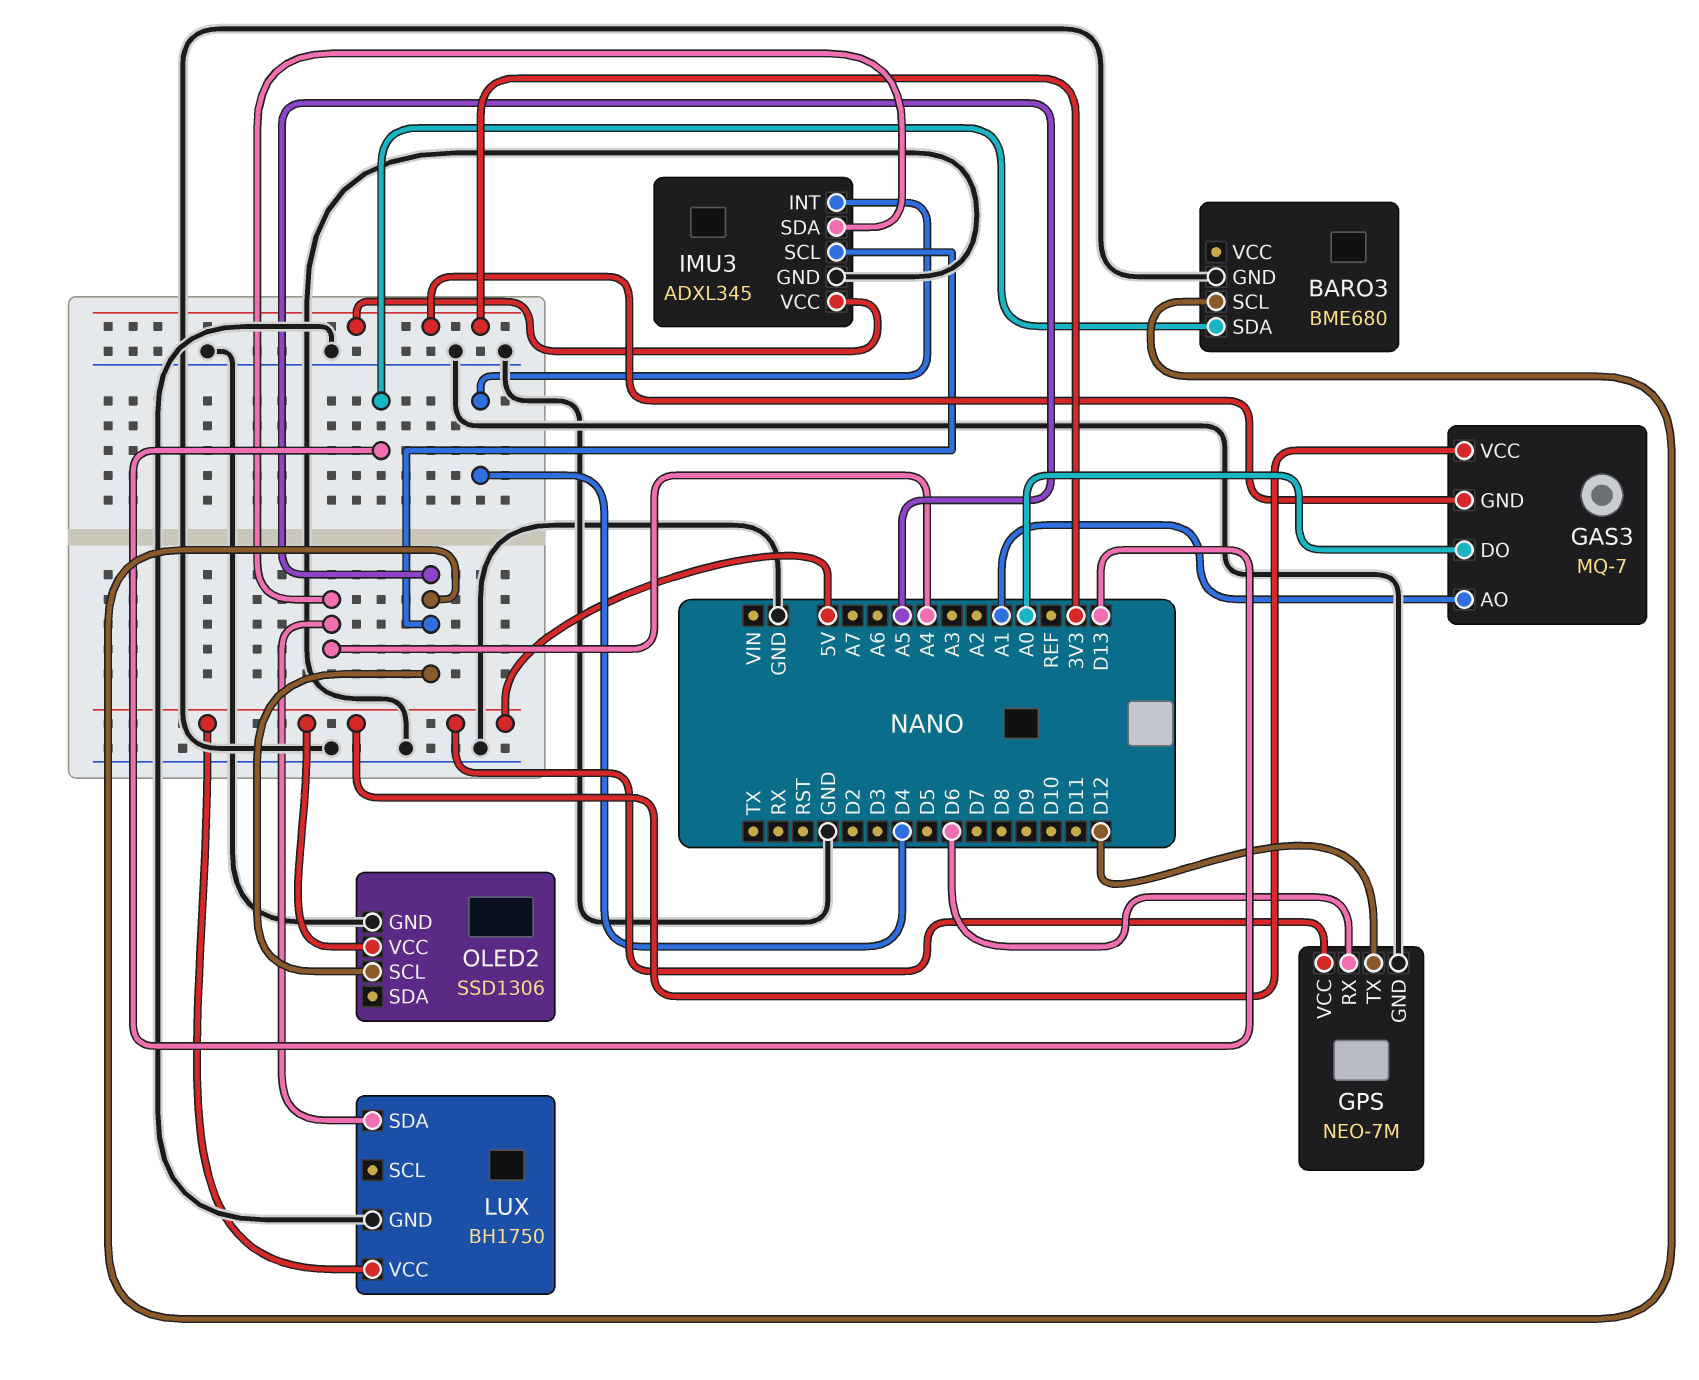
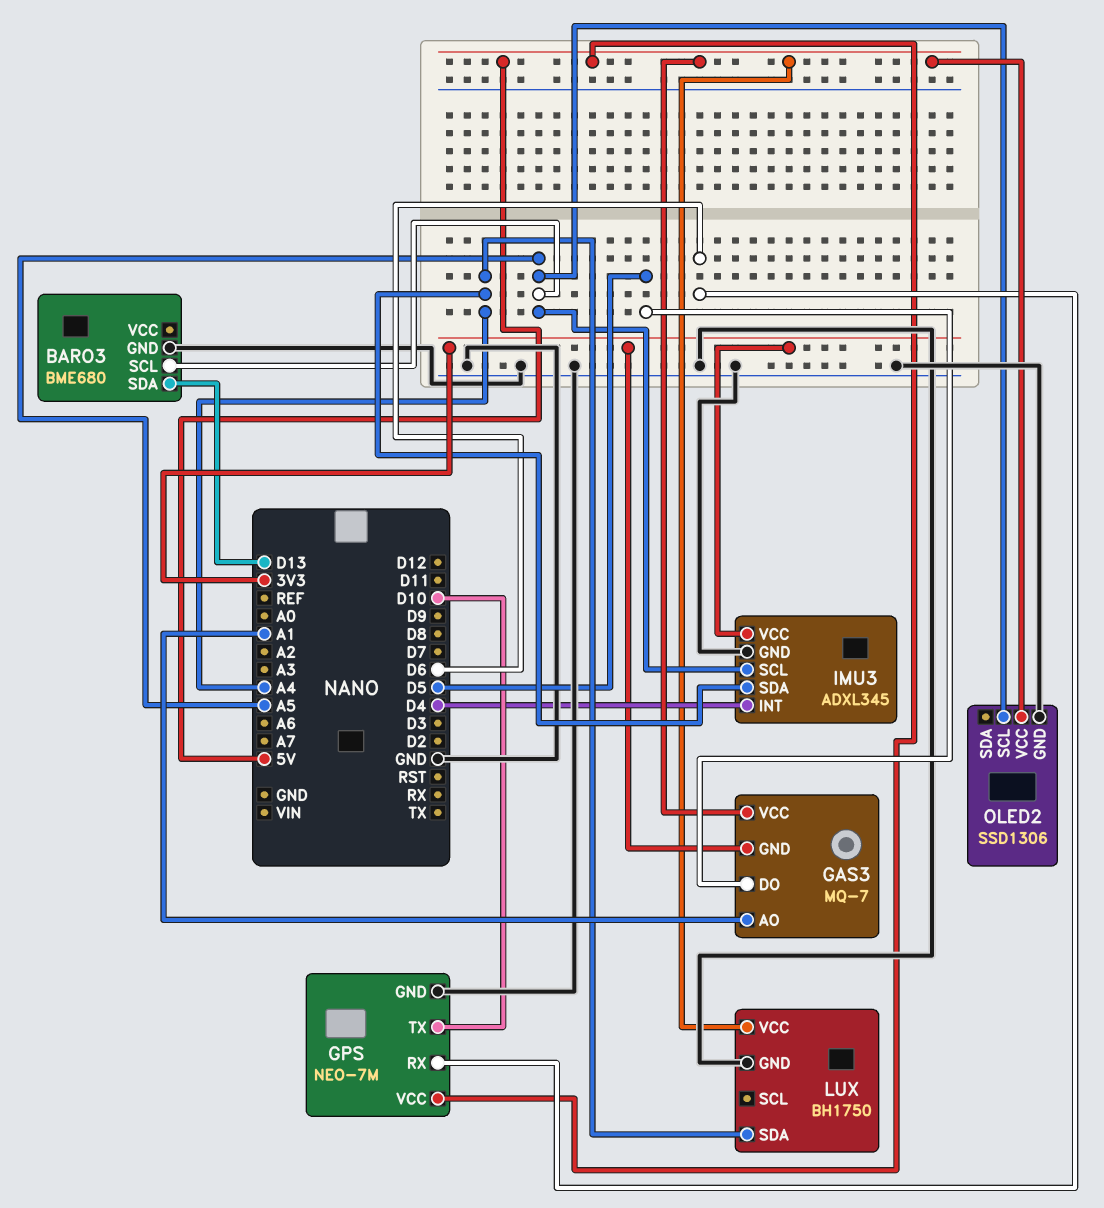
GAS3 pin DO: A0 -> D5
GPS pin TX: D12 -> D10

